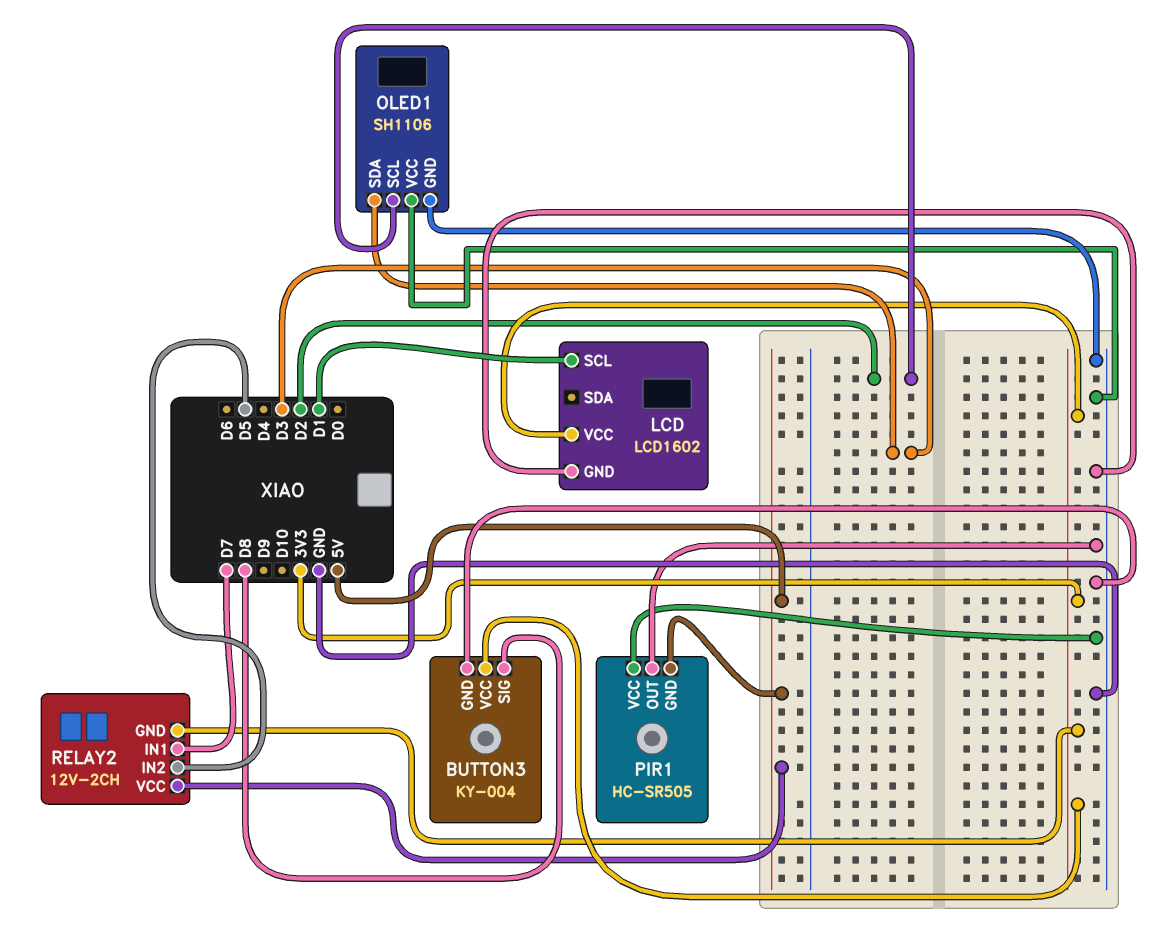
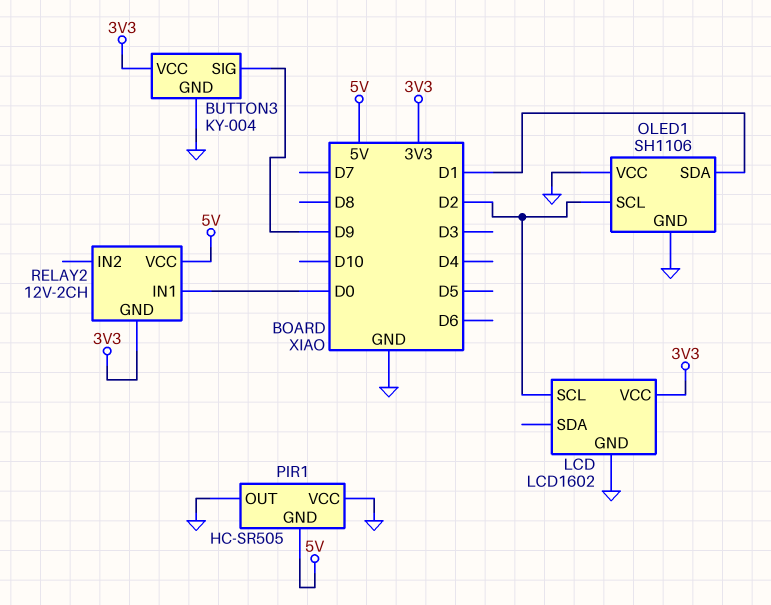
BUTTON3 pin SIG: D8 -> D9
LCD pin SCL: D1 -> D2
OLED1 pin SDA: D3 -> D1
RELAY2 pin IN1: D7 -> D0
RELAY2 pin IN2: D5 -> none

